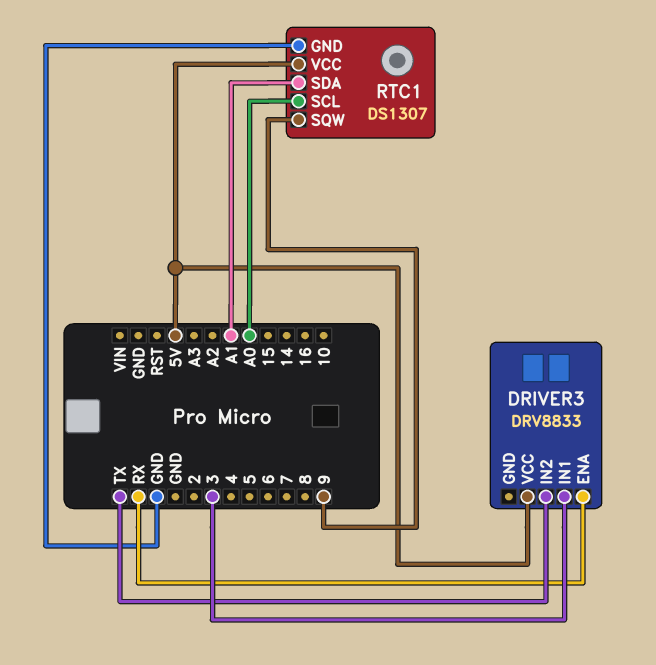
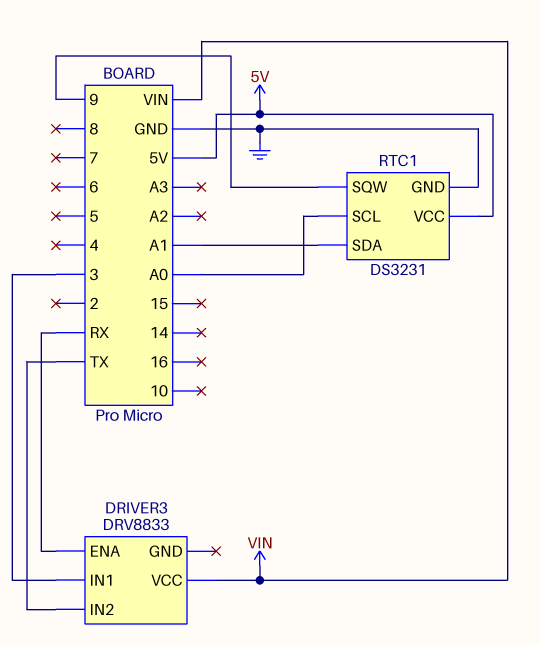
DRIVER3 pin VCC: 5V -> VIN
RTC1: DS1307 -> DS3231

